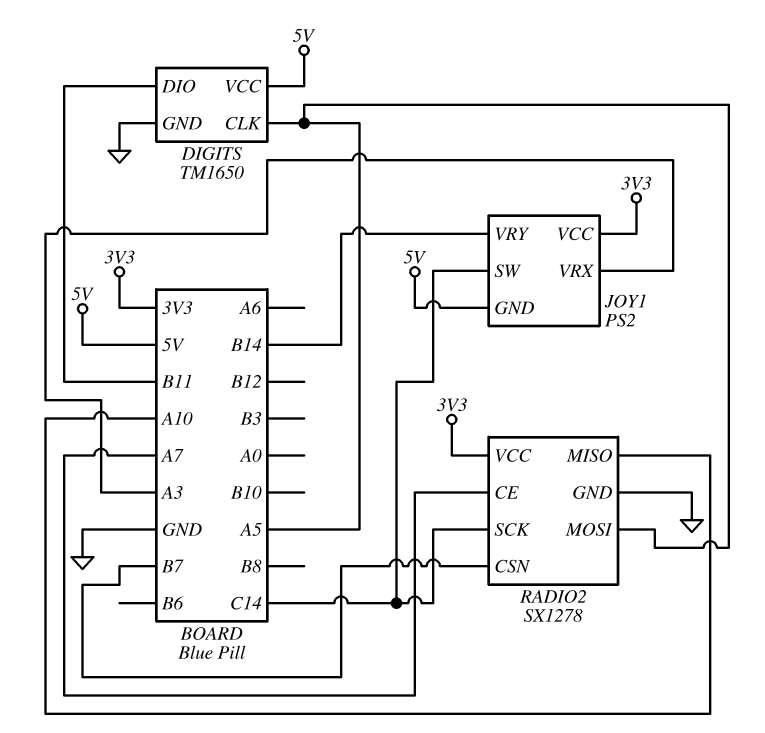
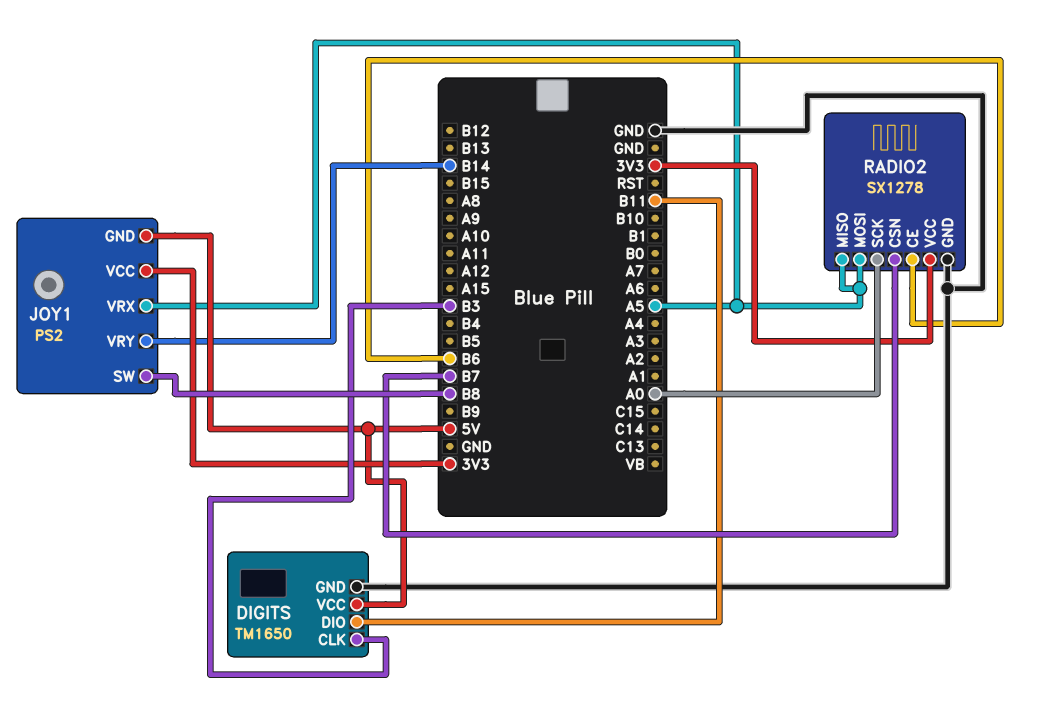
DIGITS pin CLK: A5 -> B3
JOY1 pin SW: C14 -> B8
JOY1 pin VRX: A3 -> A5
RADIO2 pin CE: A7 -> B6
RADIO2 pin MISO: A10 -> A5
RADIO2 pin SCK: C14 -> A0

